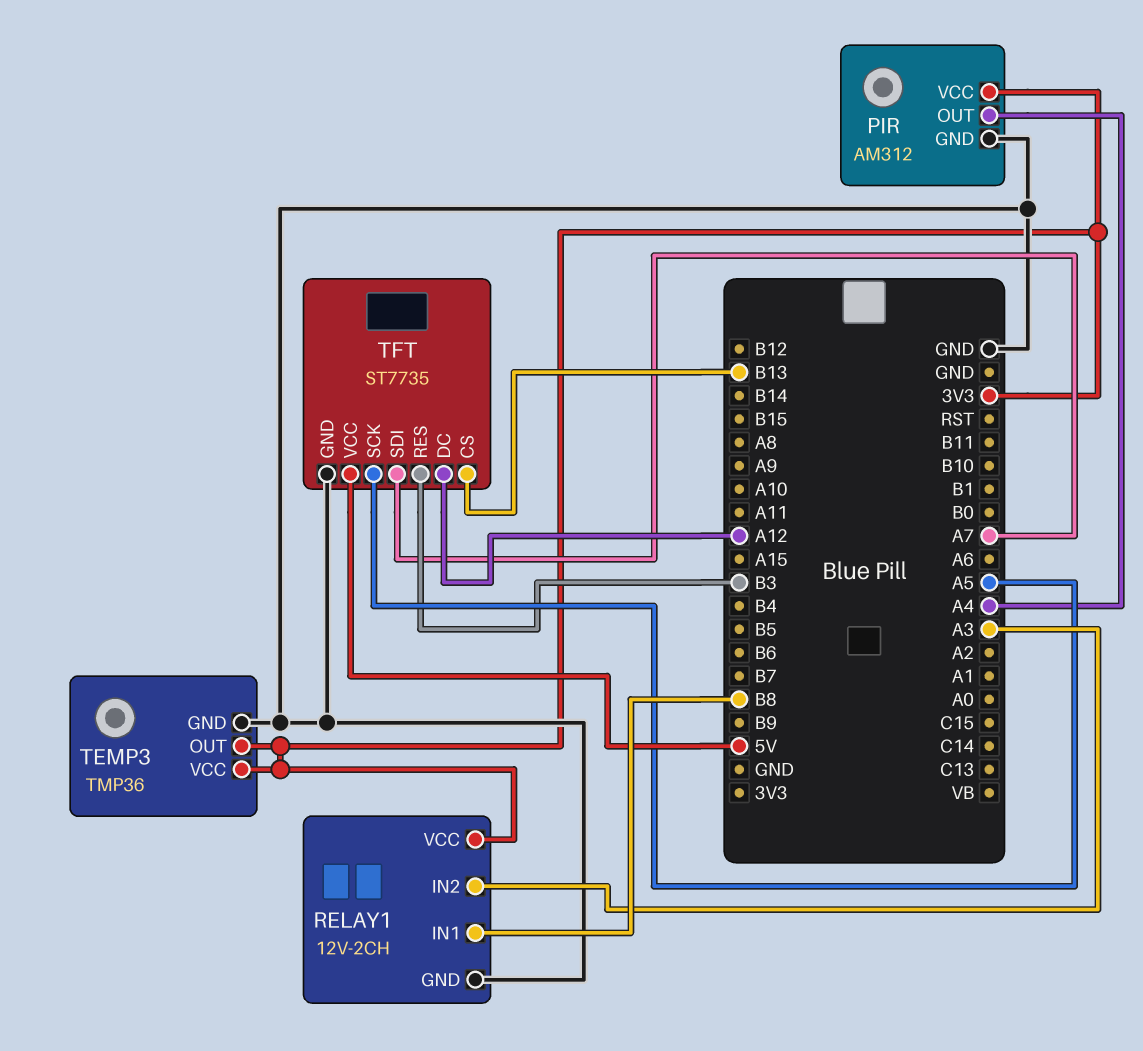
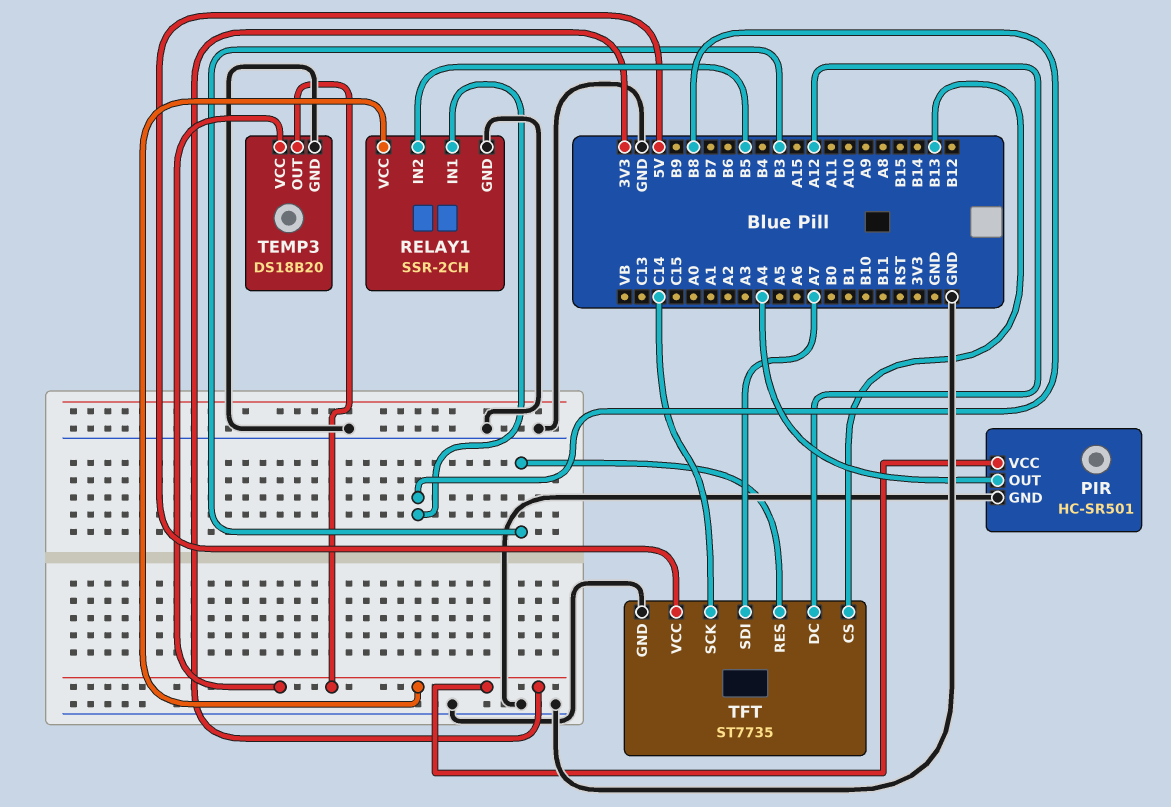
PIR: AM312 -> HC-SR501
RELAY1: 12V-2CH -> SSR-2CH
RELAY1 pin IN2: A3 -> B5
TEMP3: TMP36 -> DS18B20
TFT pin SCK: A5 -> C14

